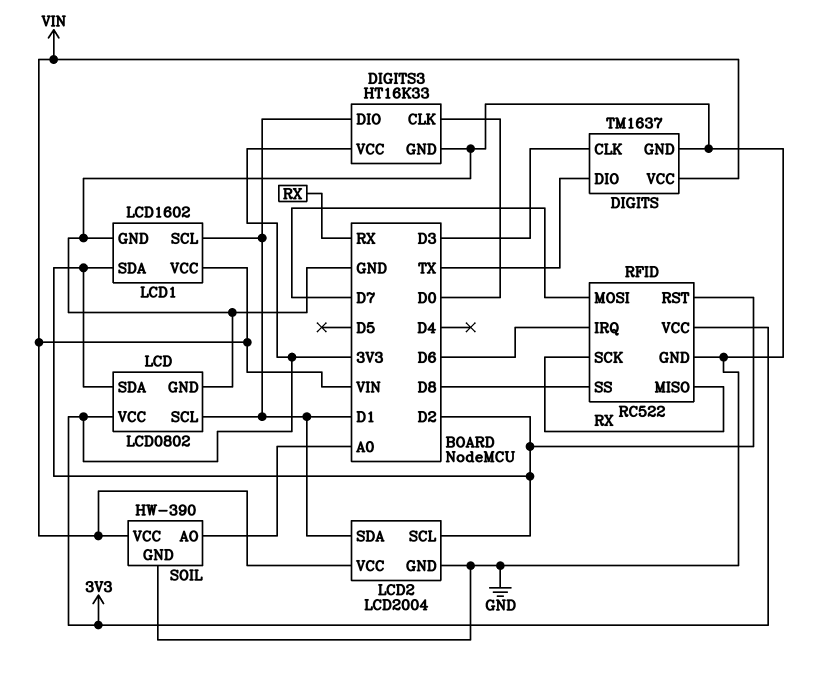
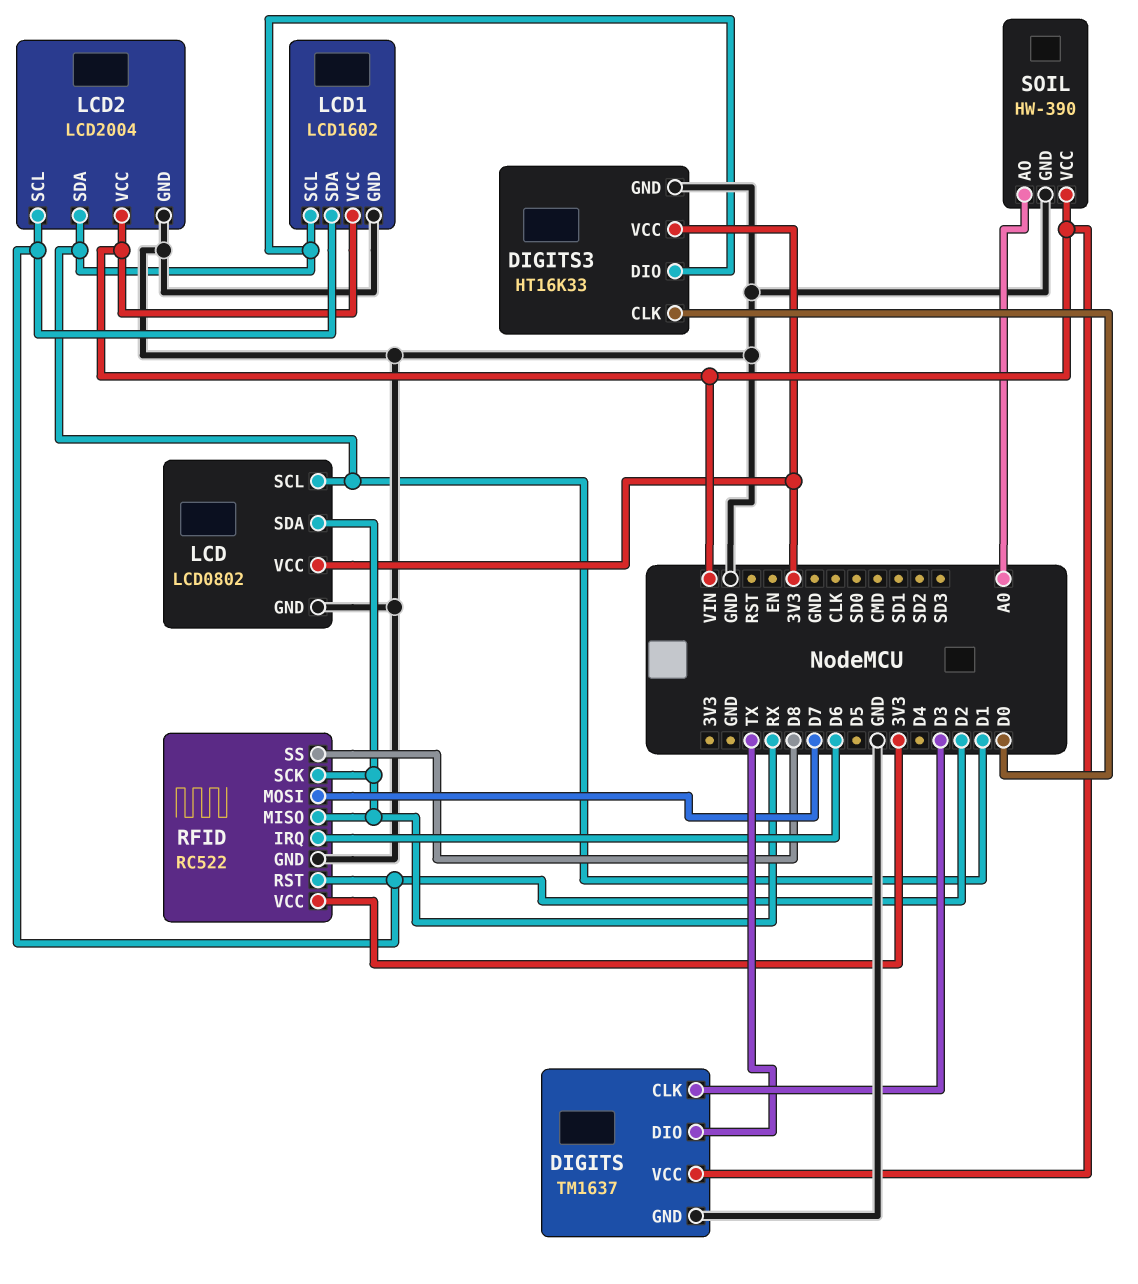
LCD pin SDA: D2 -> RX

